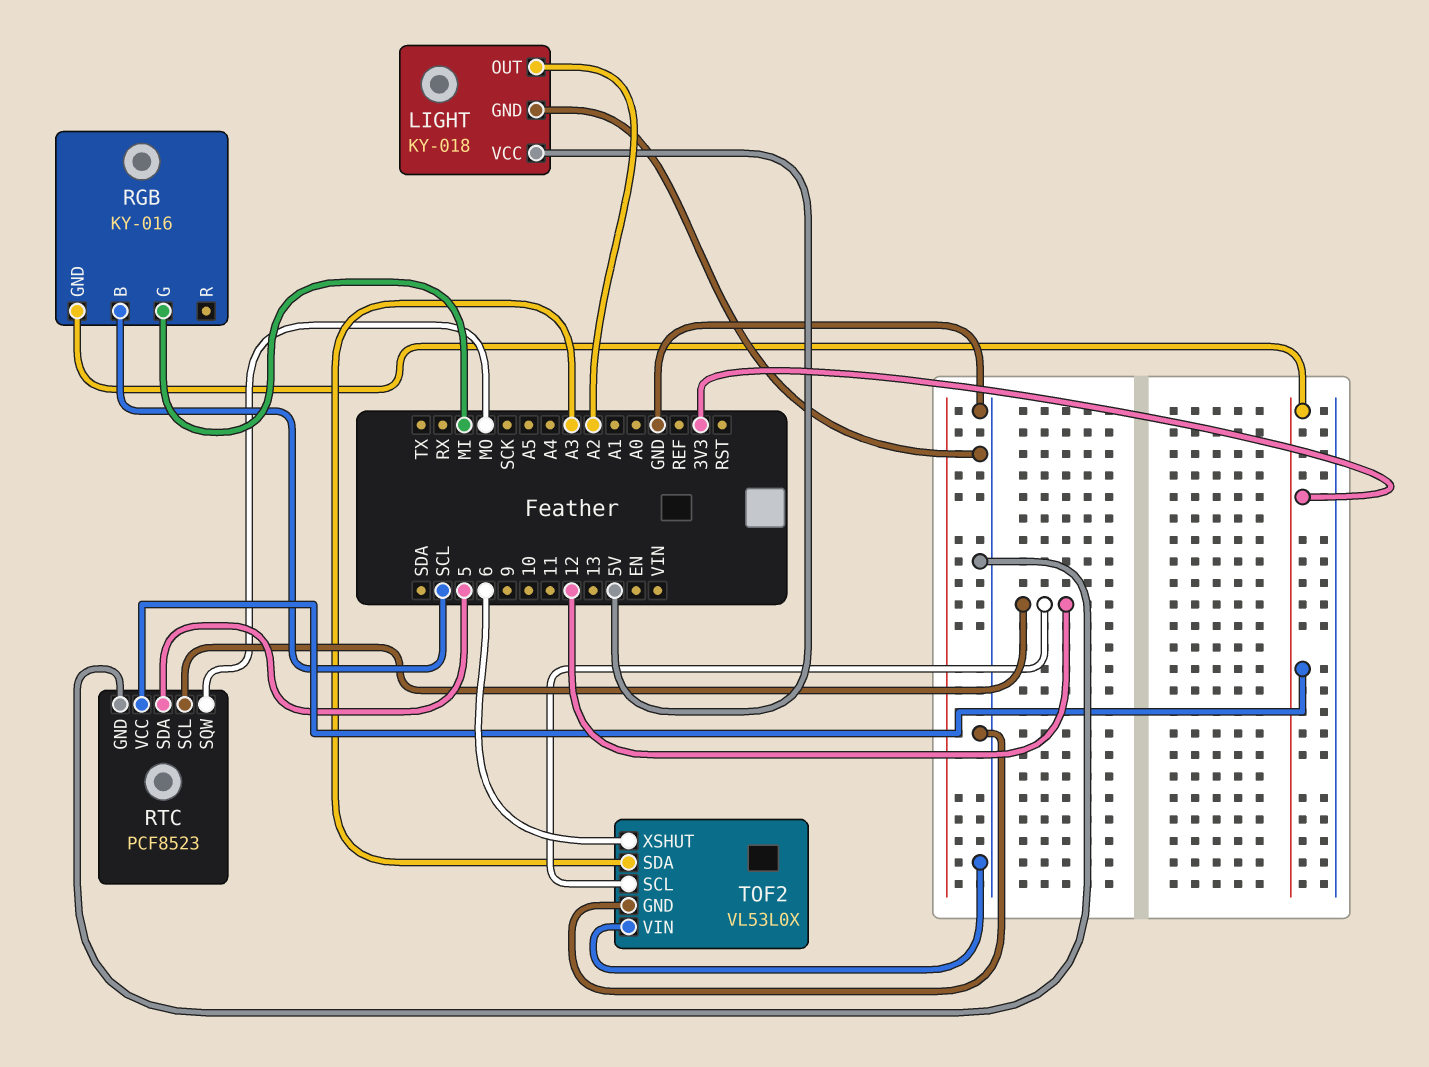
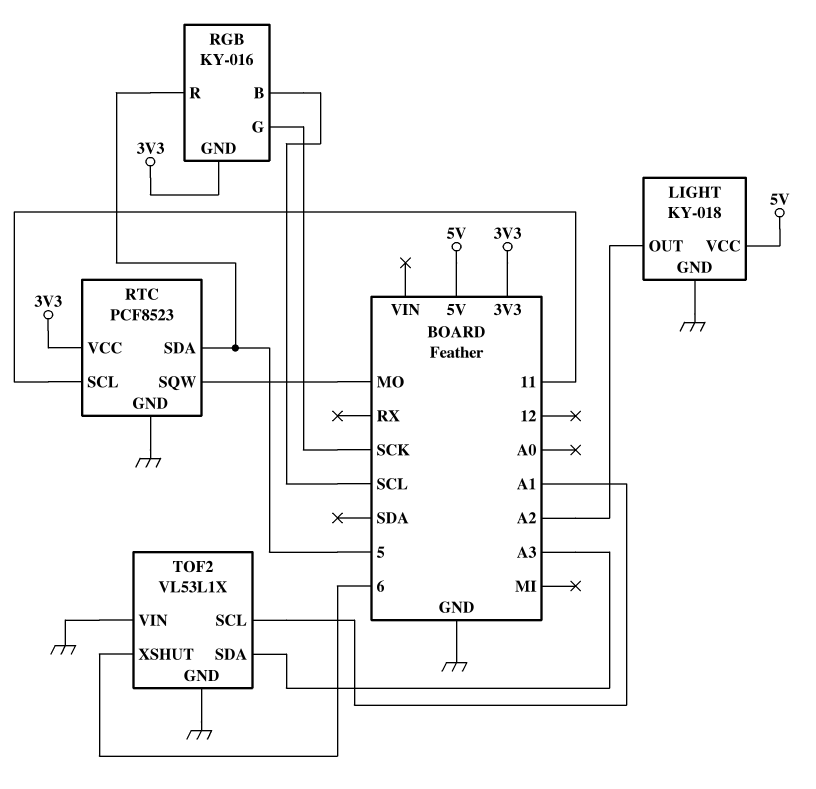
RGB pin G: MI -> SCK
RGB pin R: none -> 5
RTC pin SCL: 12 -> 11
TOF2: VL53L0X -> VL53L1X
TOF2 pin SCL: 12 -> A1

